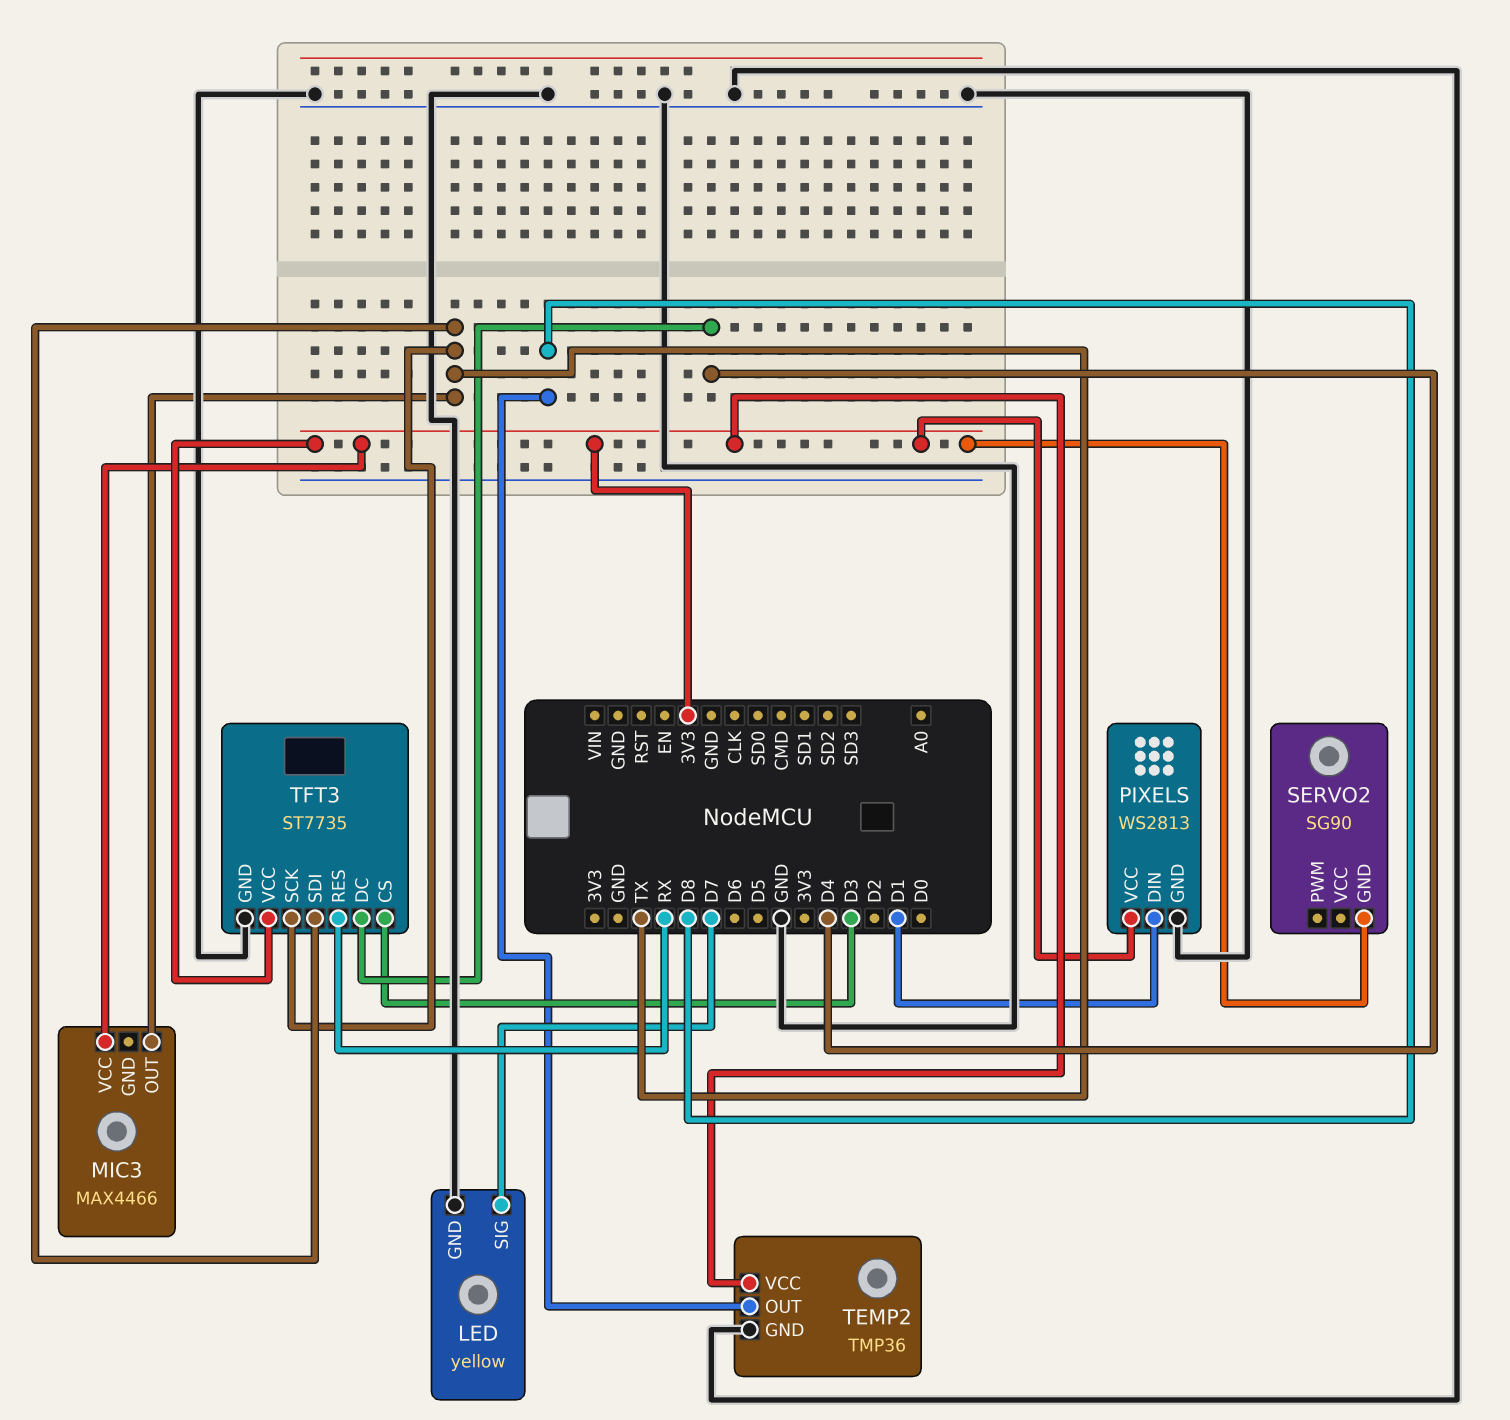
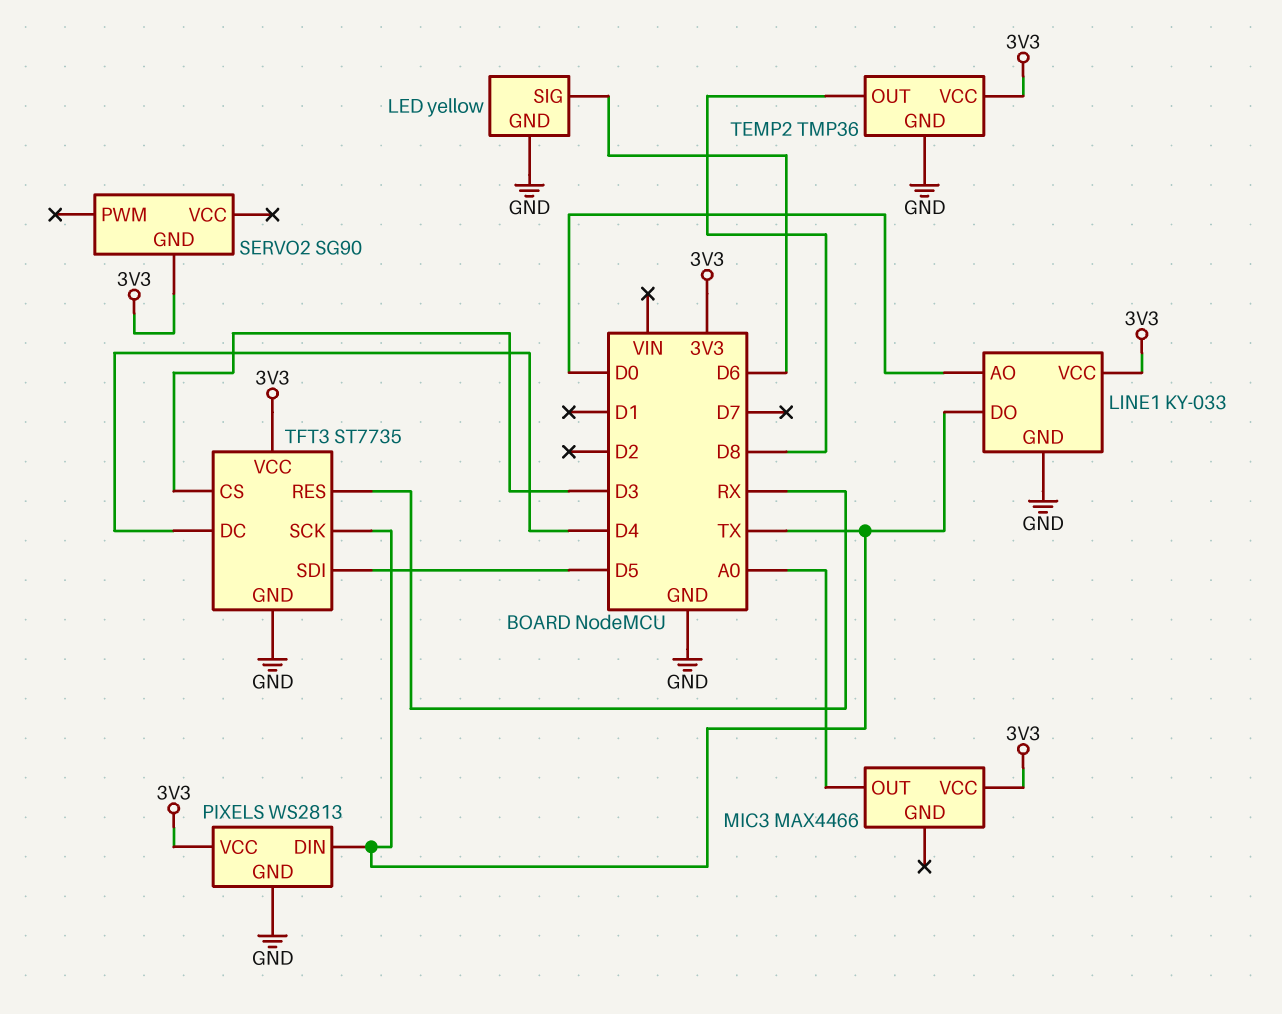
LED pin SIG: D7 -> D6
LINE1: none -> KY-033
LINE1 pin AO: none -> D0
LINE1 pin DO: none -> TX
LINE1 pin GND: none -> GND
LINE1 pin VCC: none -> 3V3
MIC3 pin OUT: TX -> A0
PIXELS pin DIN: D1 -> TX
TFT3 pin SDI: TX -> D5

